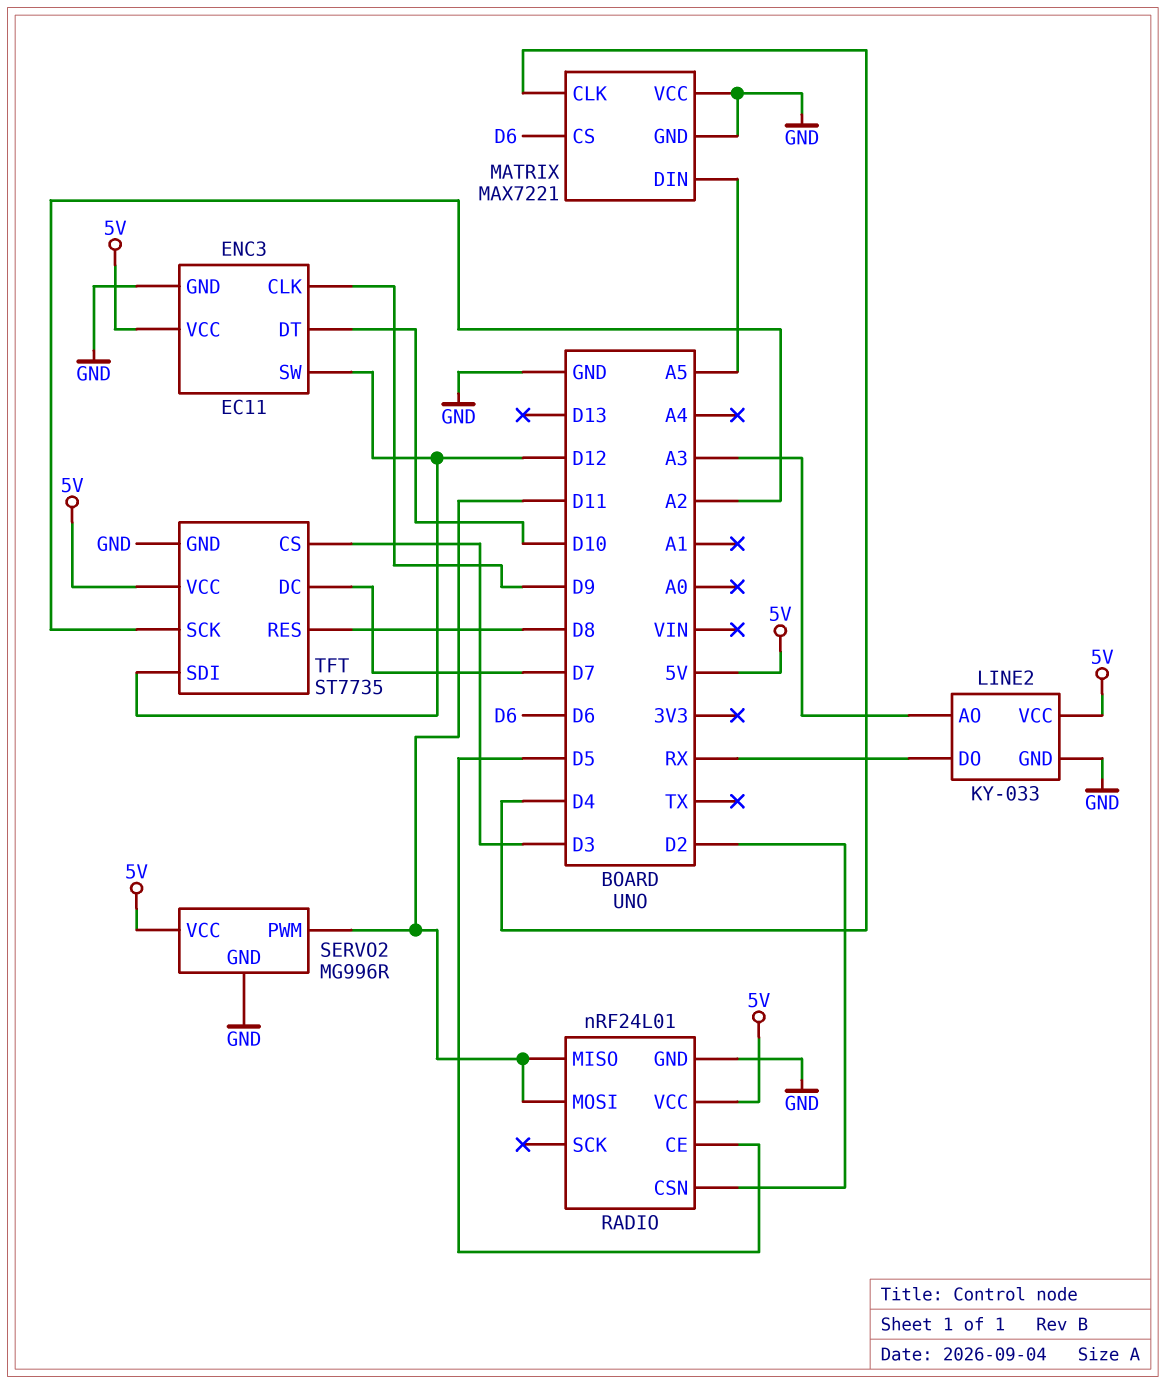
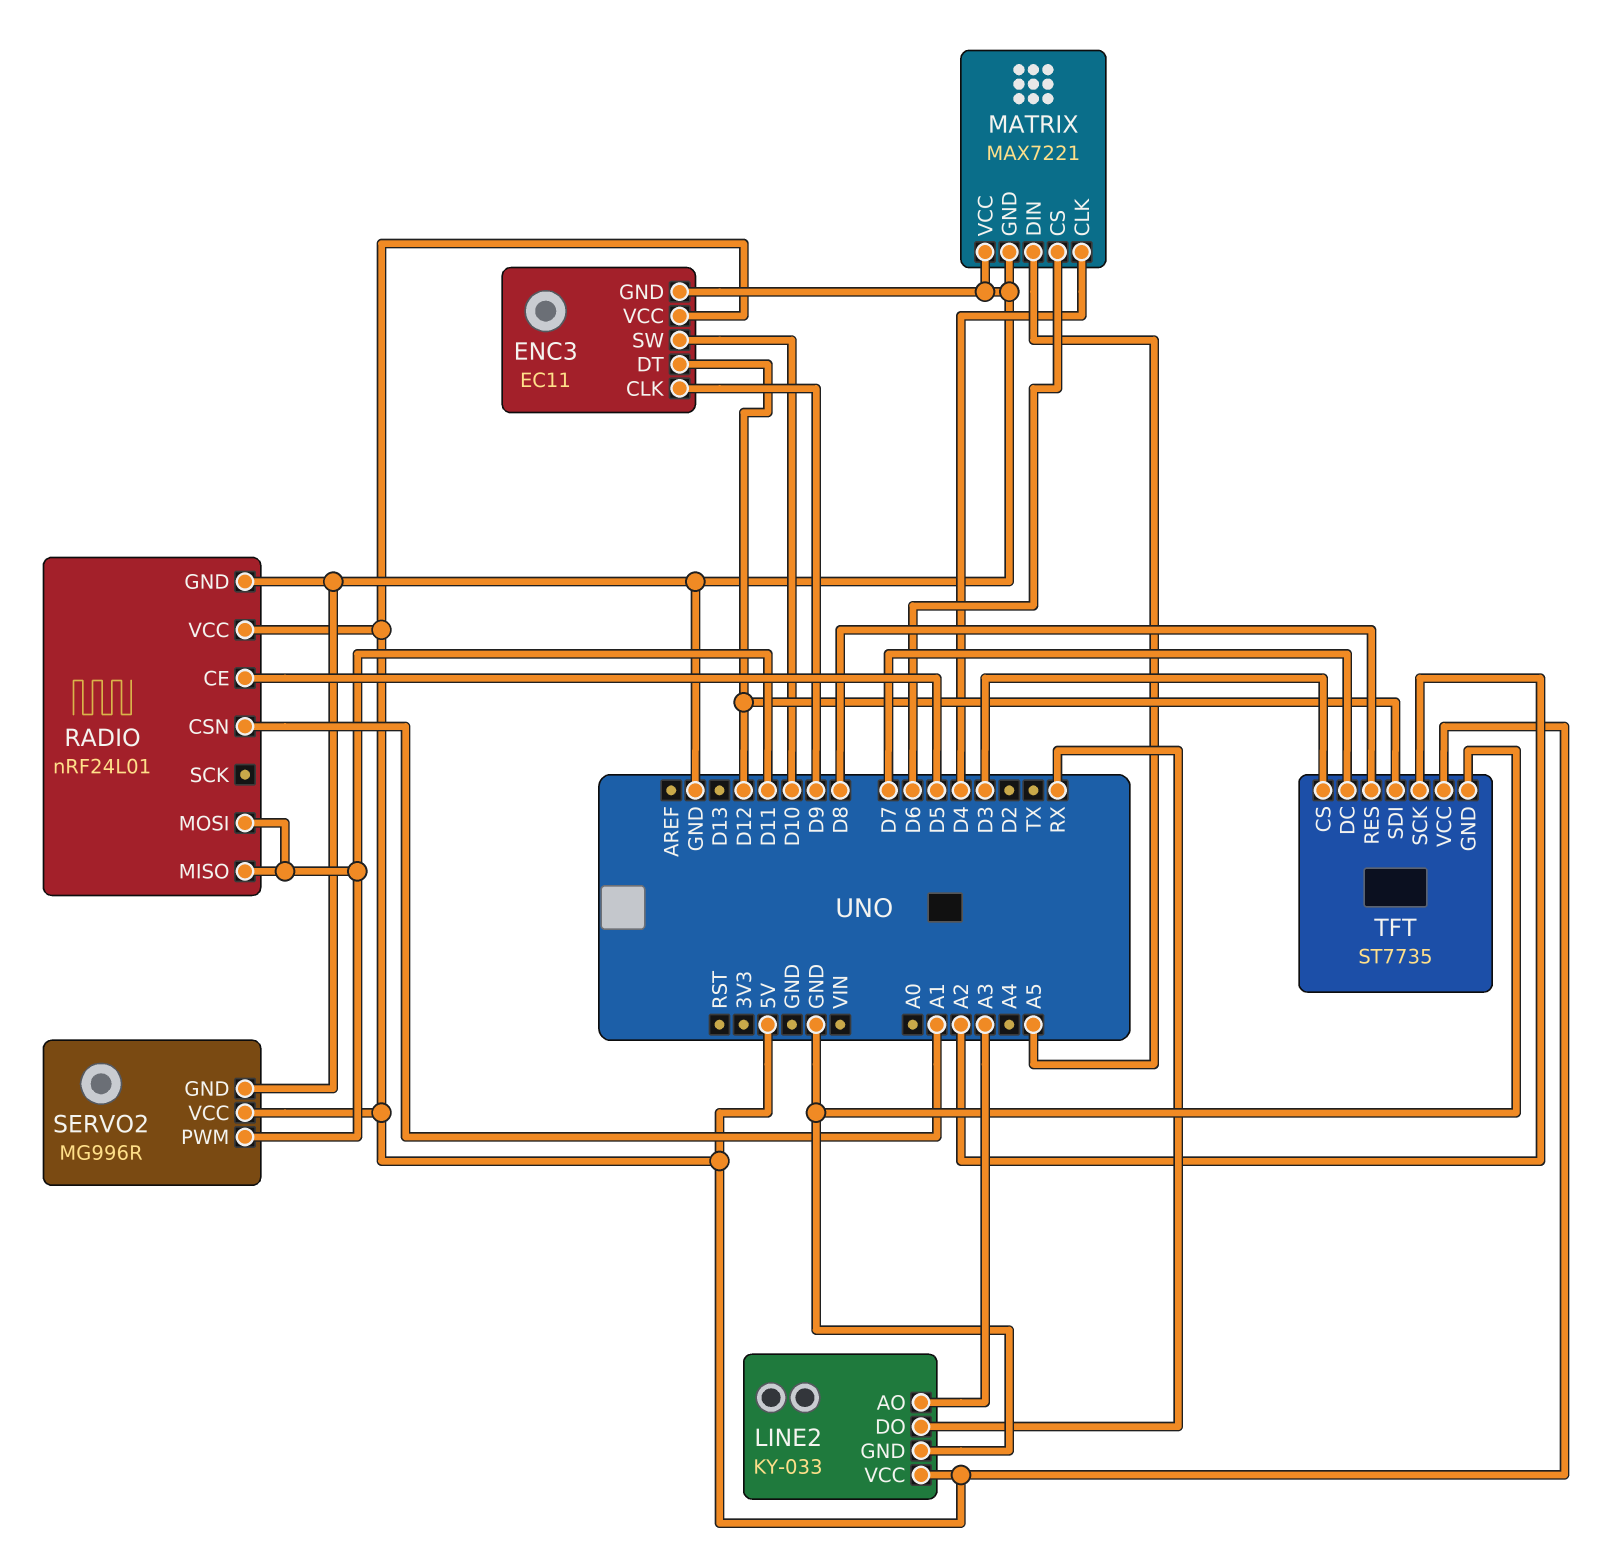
ENC3 pin DT: D10 -> D12
ENC3 pin SW: D12 -> D10
RADIO pin CSN: D2 -> A1

